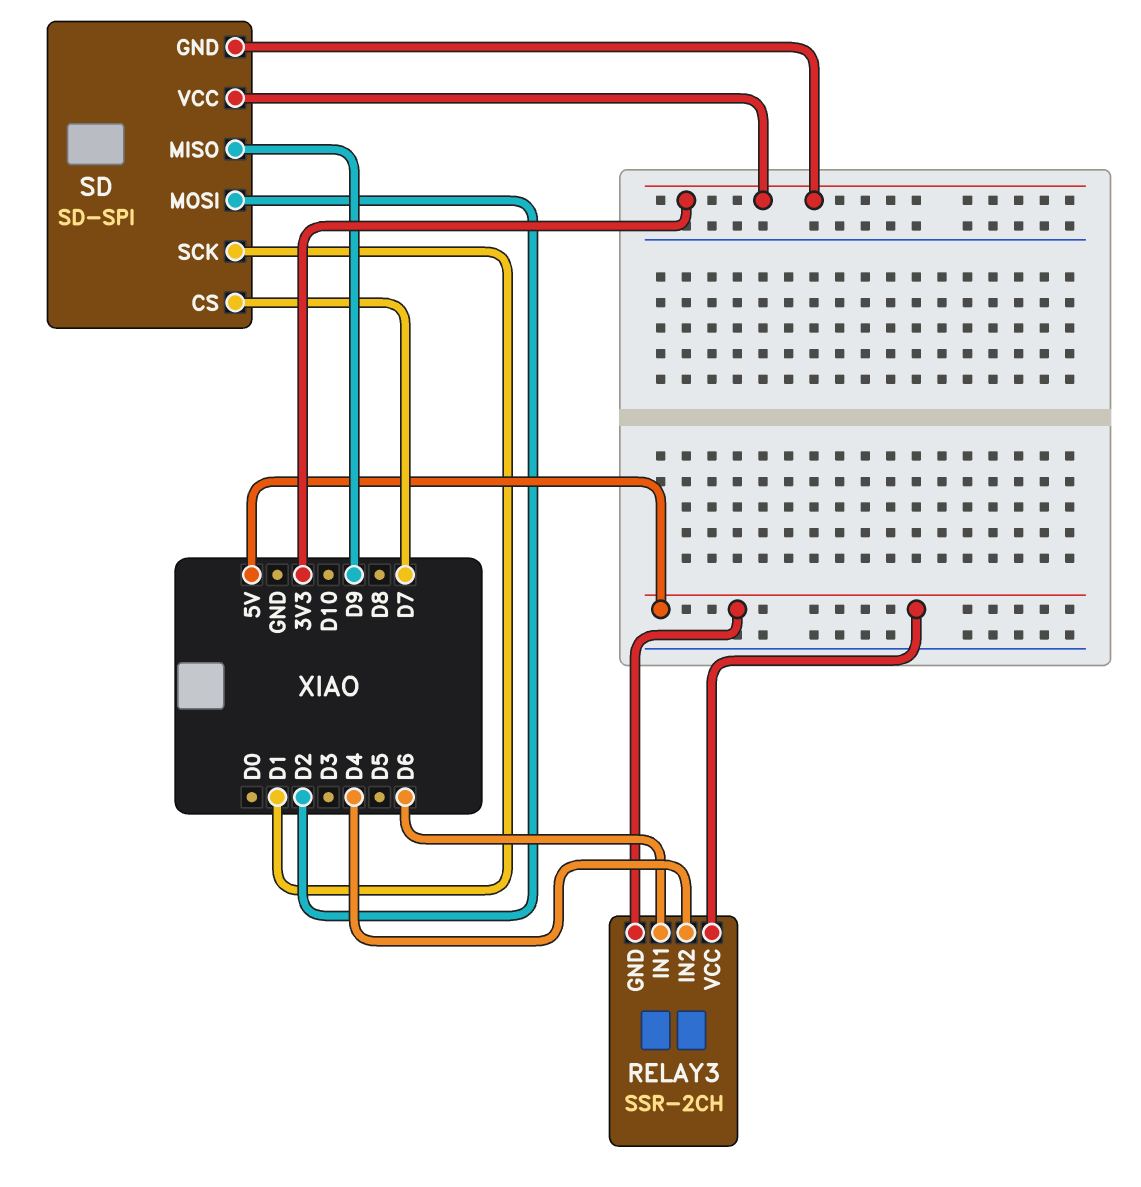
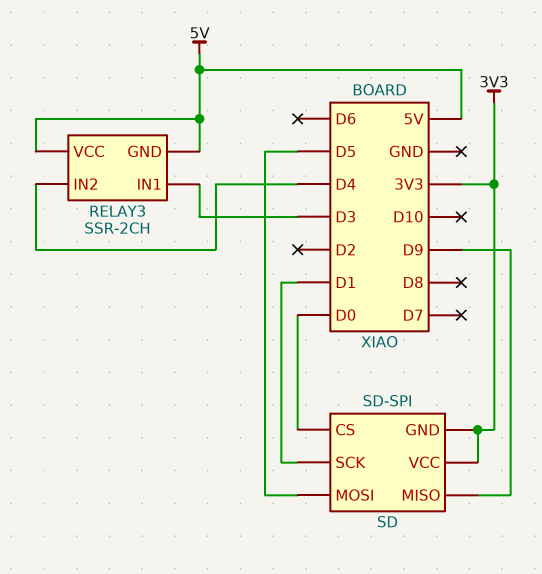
RELAY3 pin IN1: D6 -> D3
SD pin CS: D7 -> D0
SD pin MOSI: D2 -> D5

